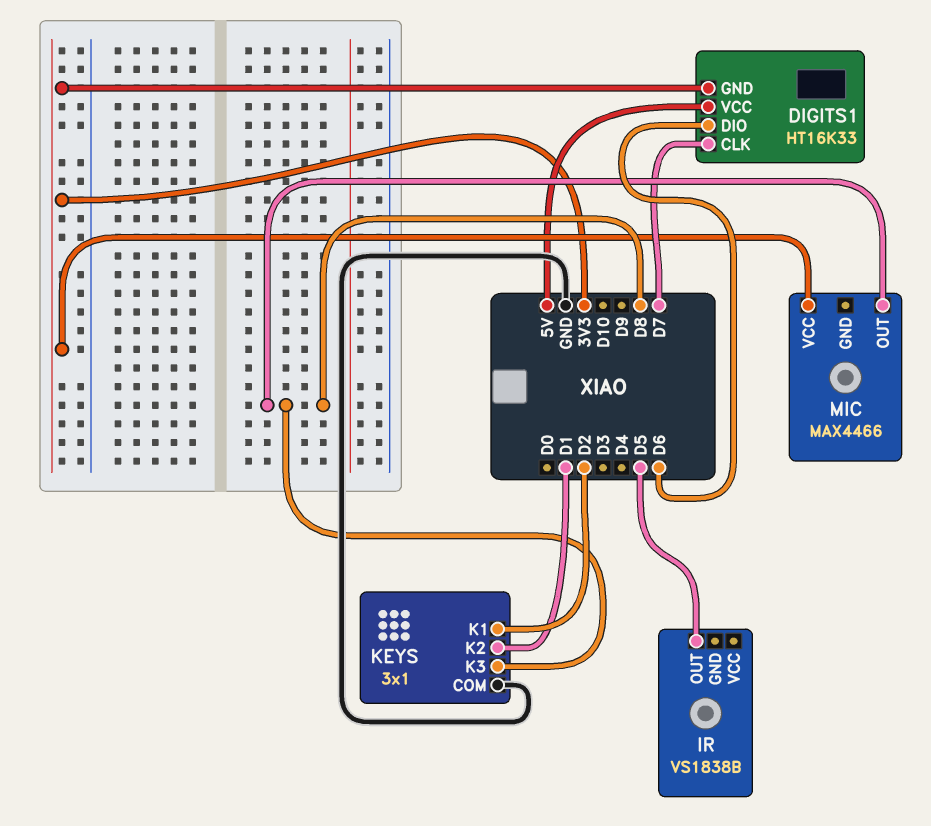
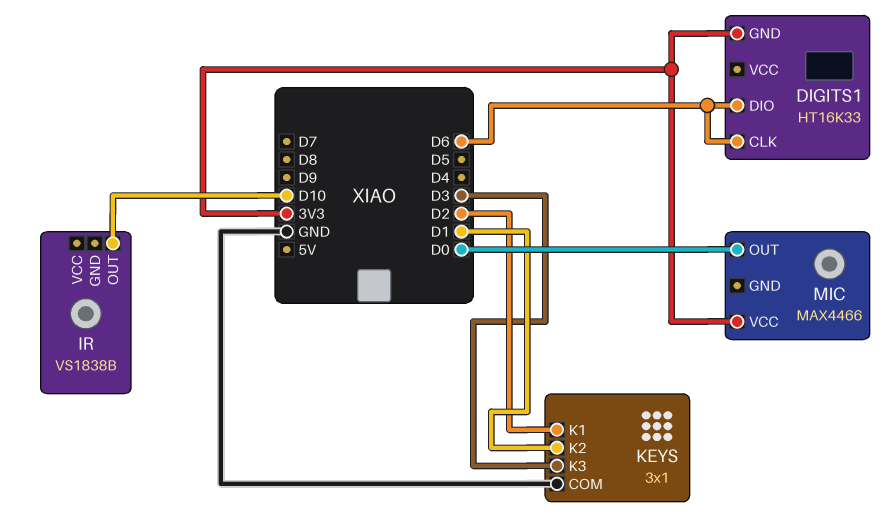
DIGITS1 pin CLK: D7 -> D6
DIGITS1 pin VCC: 5V -> none
IR pin OUT: D5 -> D10
KEYS pin K3: D8 -> D3
MIC pin OUT: D8 -> D0

